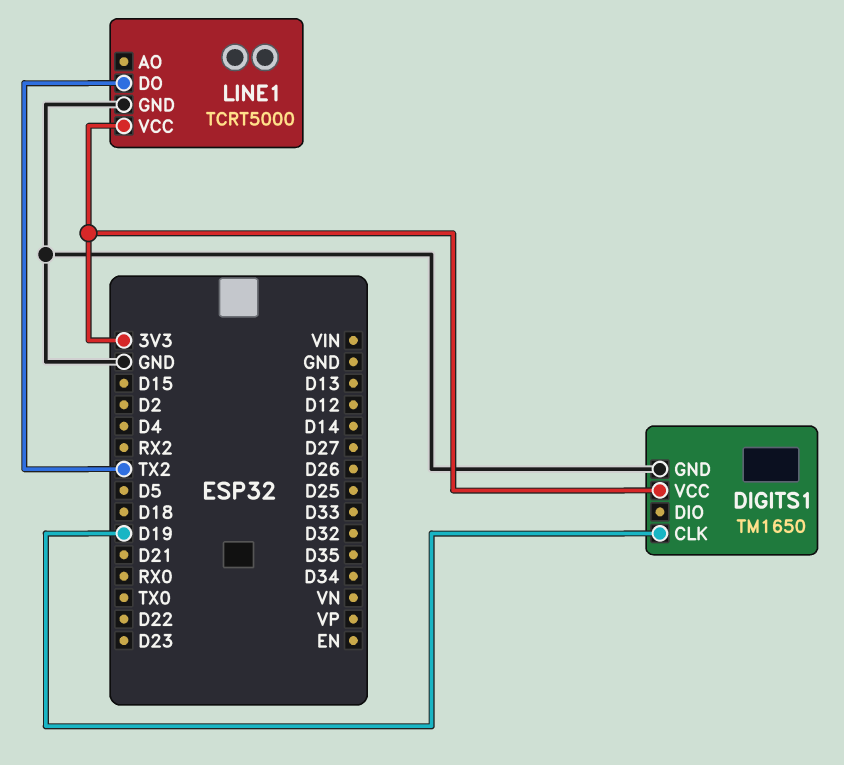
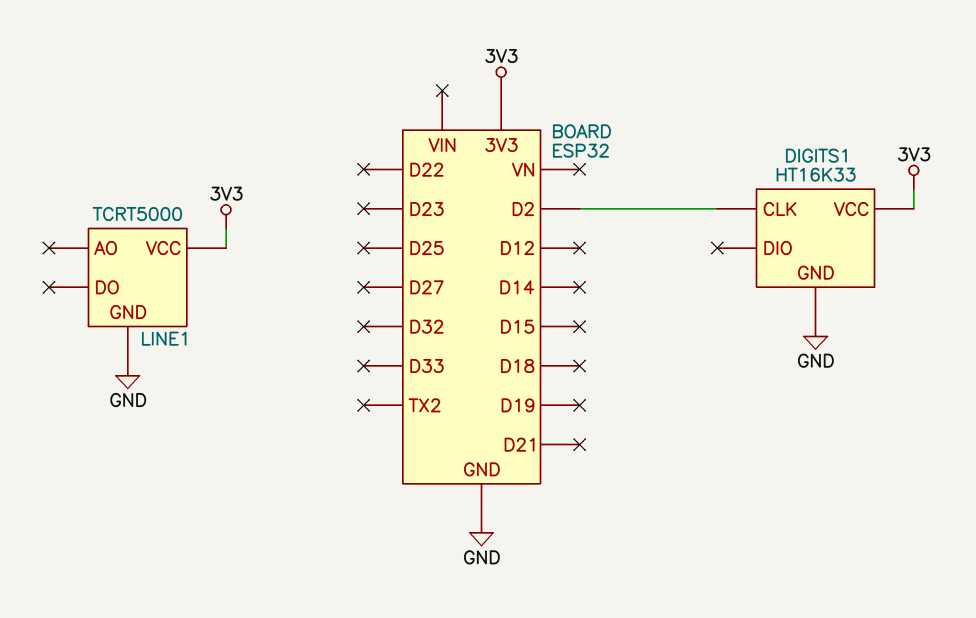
DIGITS1: TM1650 -> HT16K33
DIGITS1 pin CLK: D19 -> D2
LINE1 pin DO: TX2 -> none

